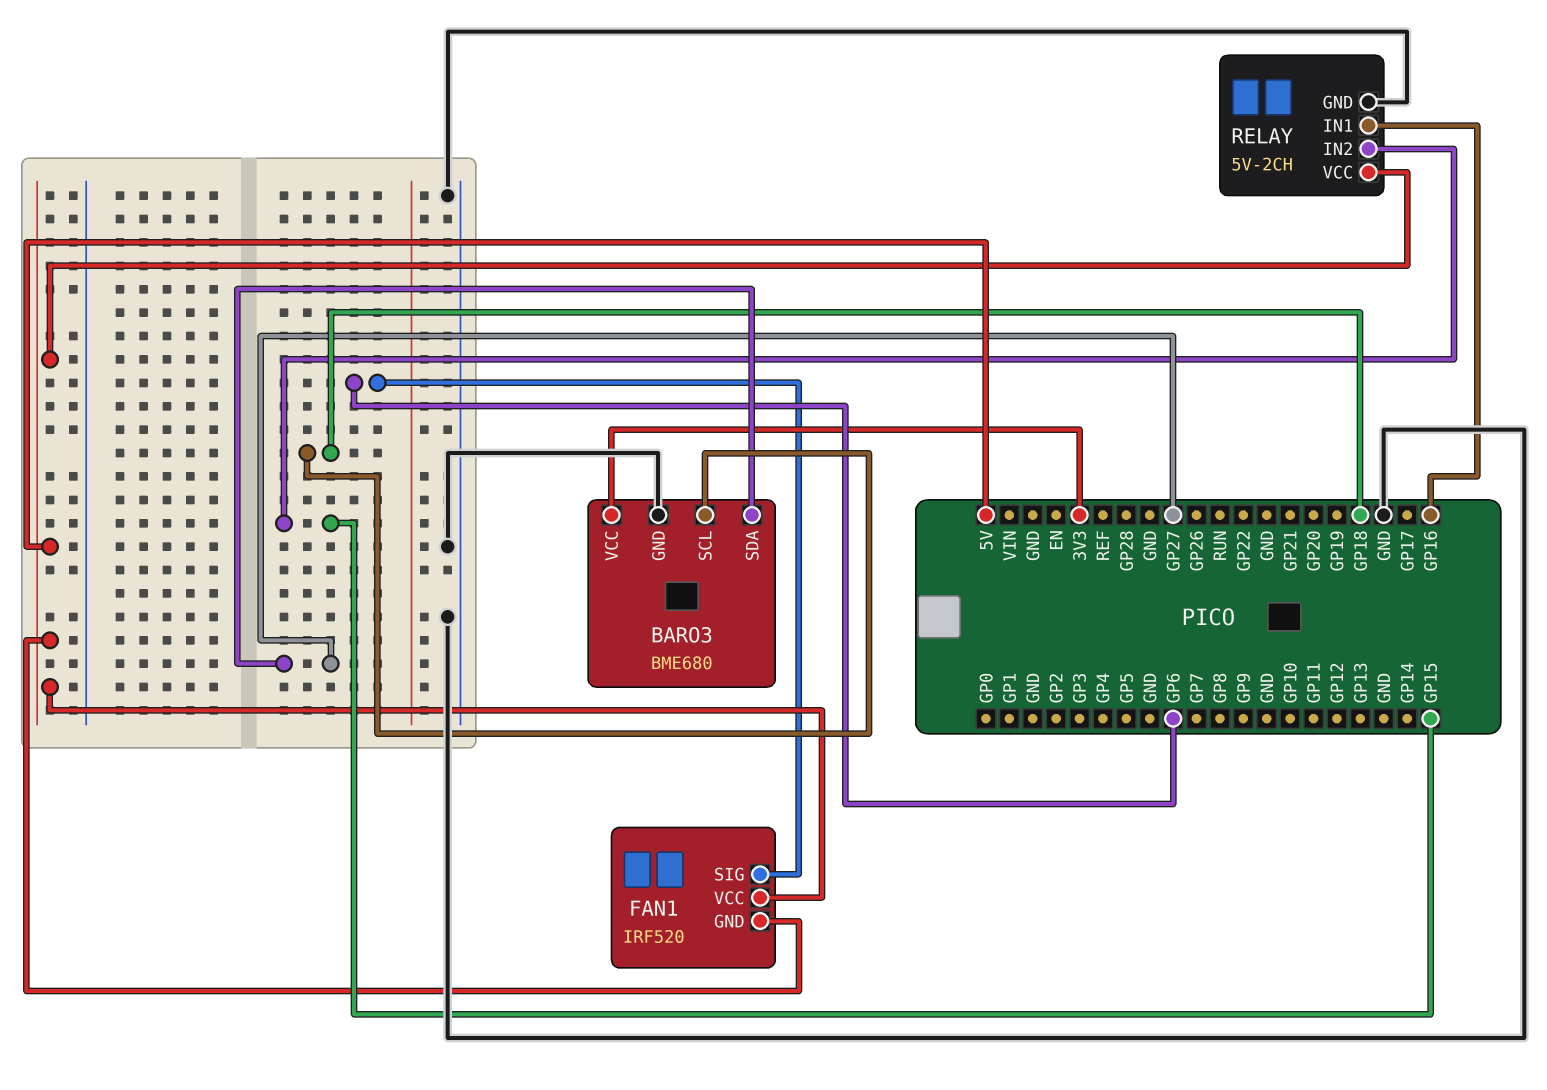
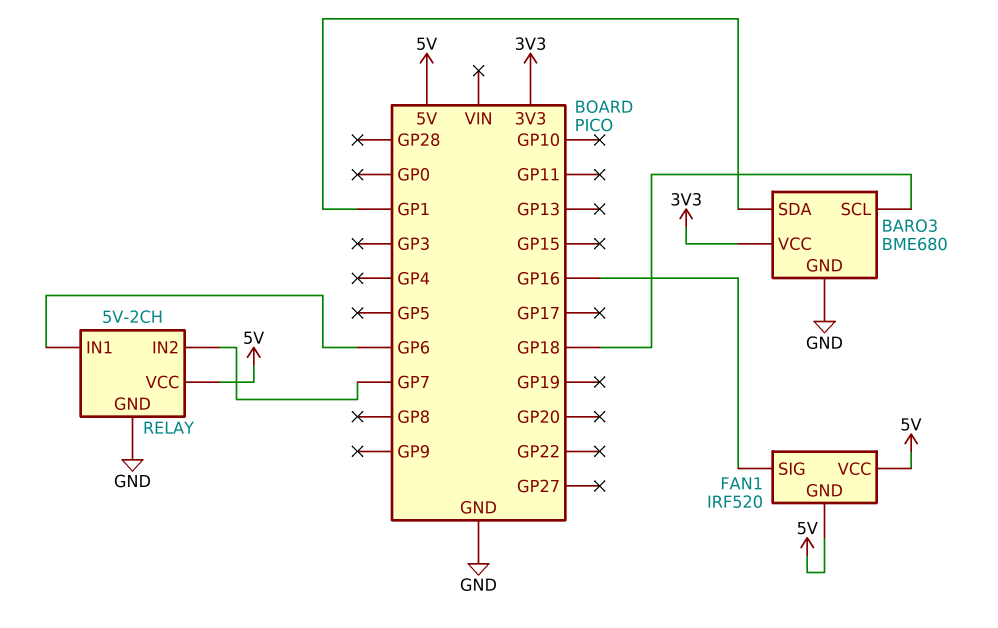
BARO3 pin SDA: GP27 -> GP1
FAN1 pin SIG: GP6 -> GP16
RELAY pin IN1: GP16 -> GP6
RELAY pin IN2: GP15 -> GP7

